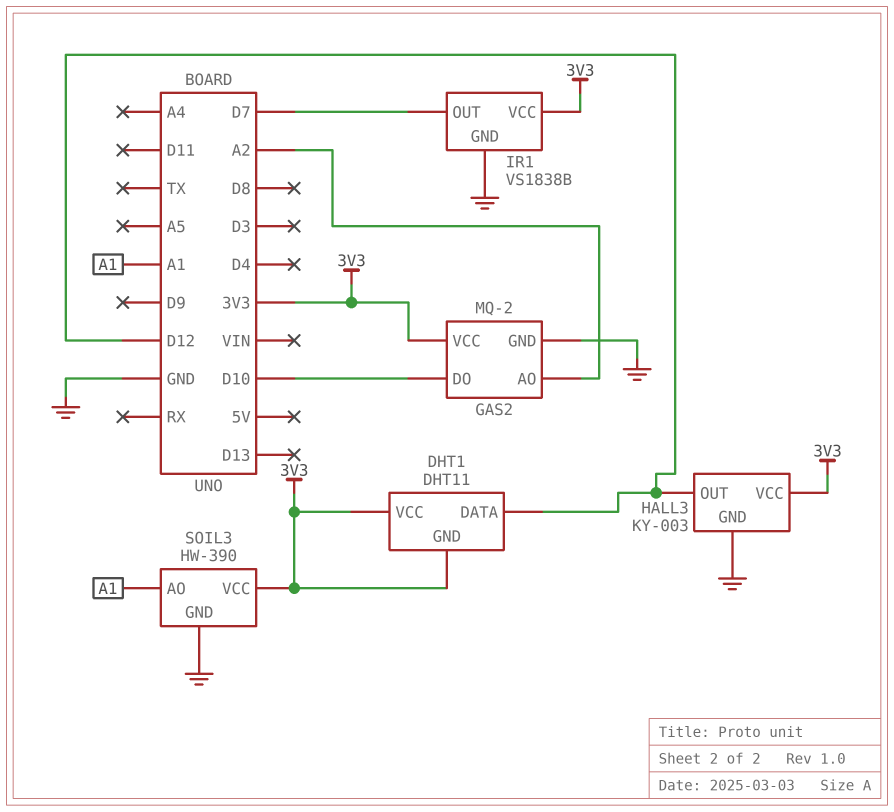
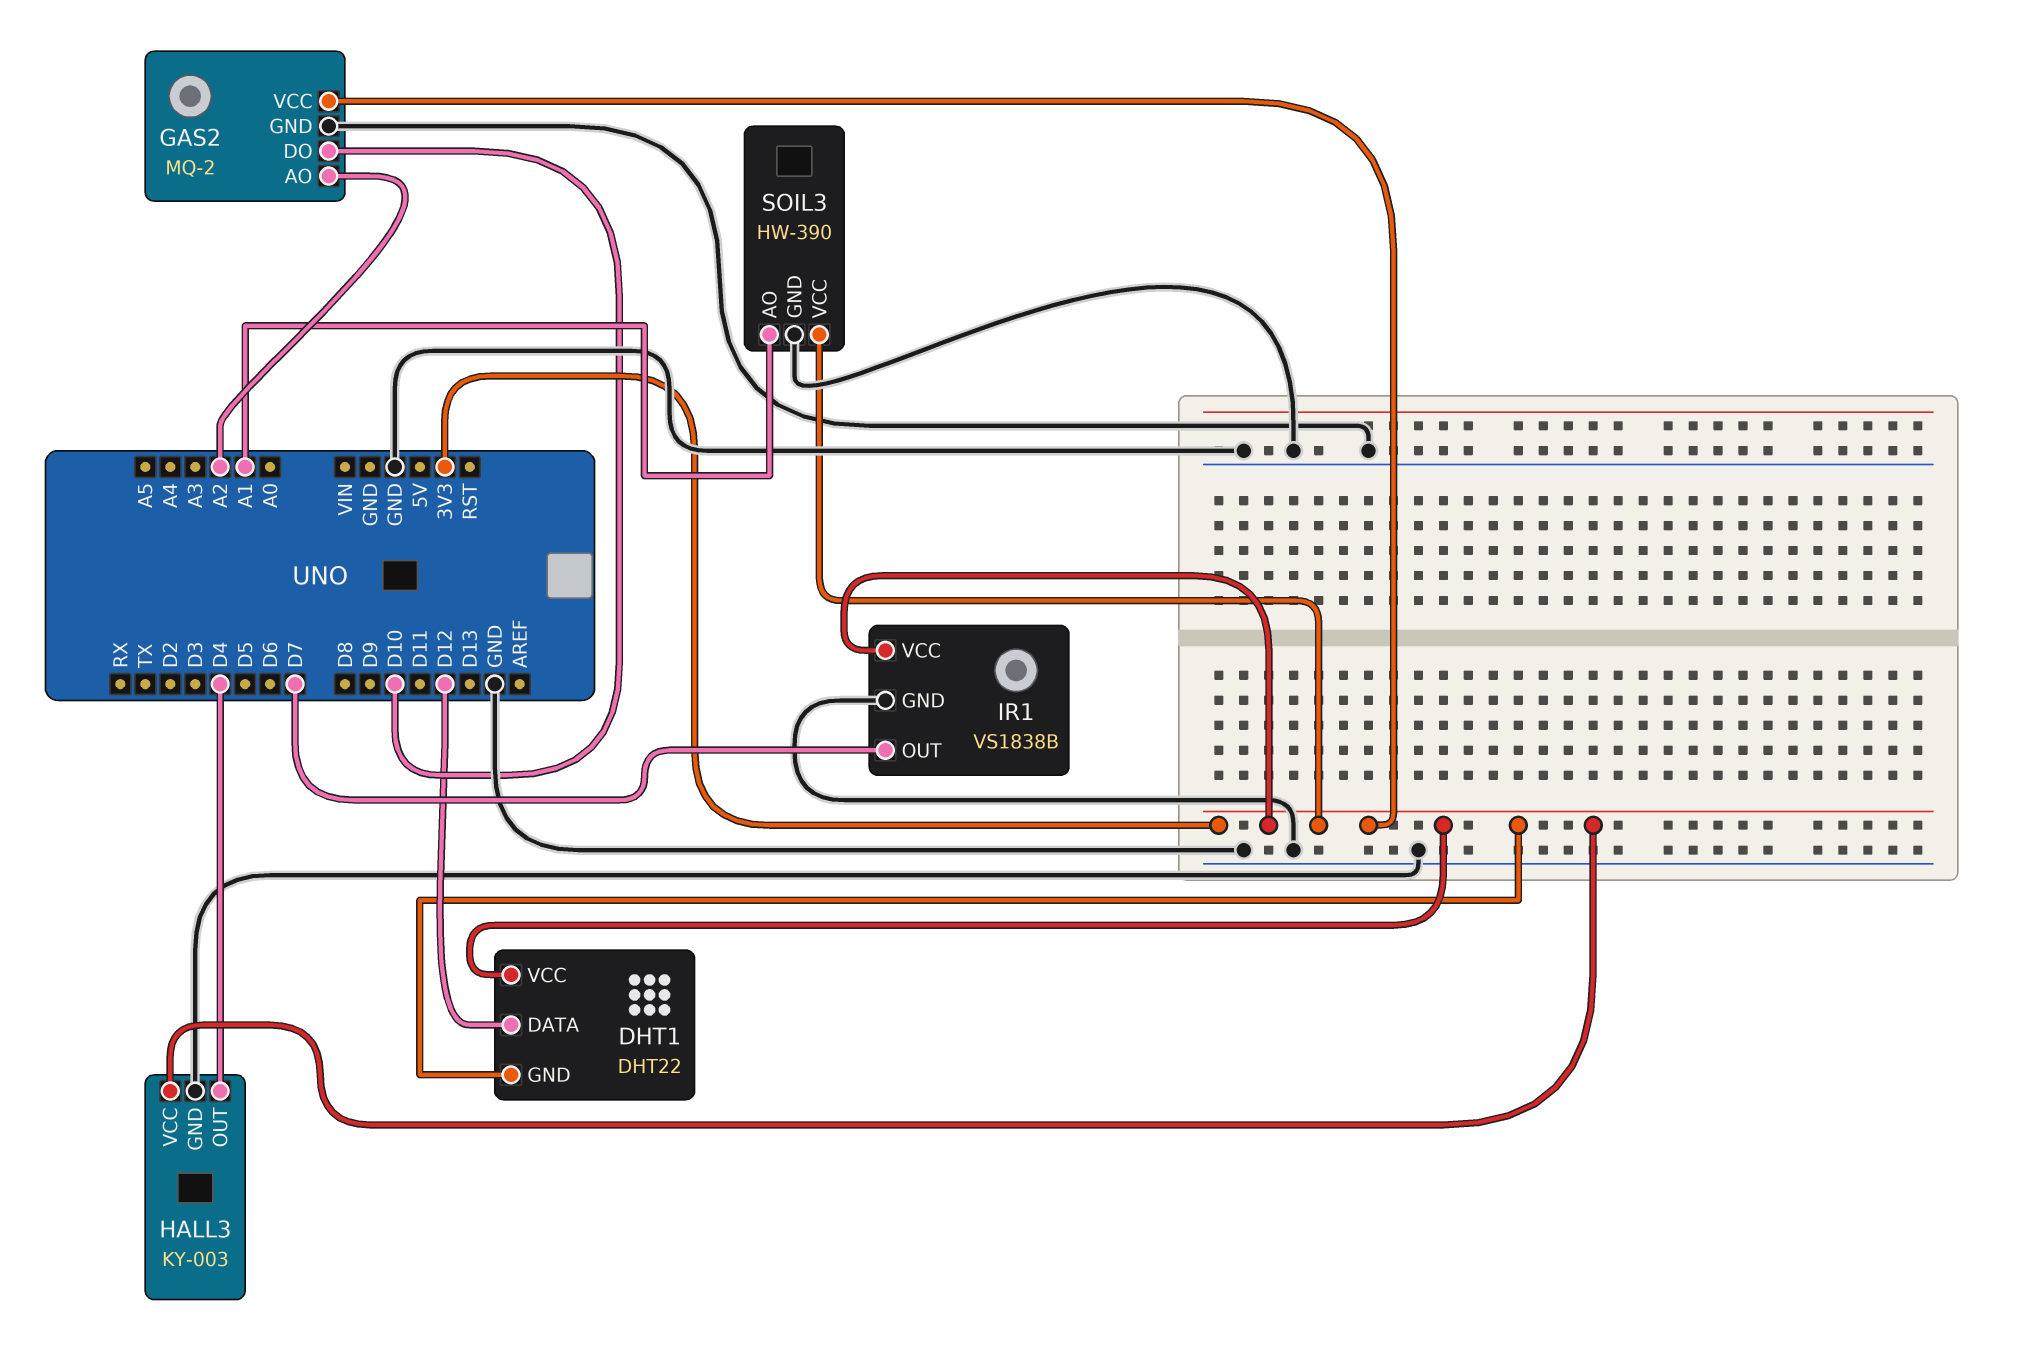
DHT1: DHT11 -> DHT22
HALL3 pin OUT: D12 -> D4

